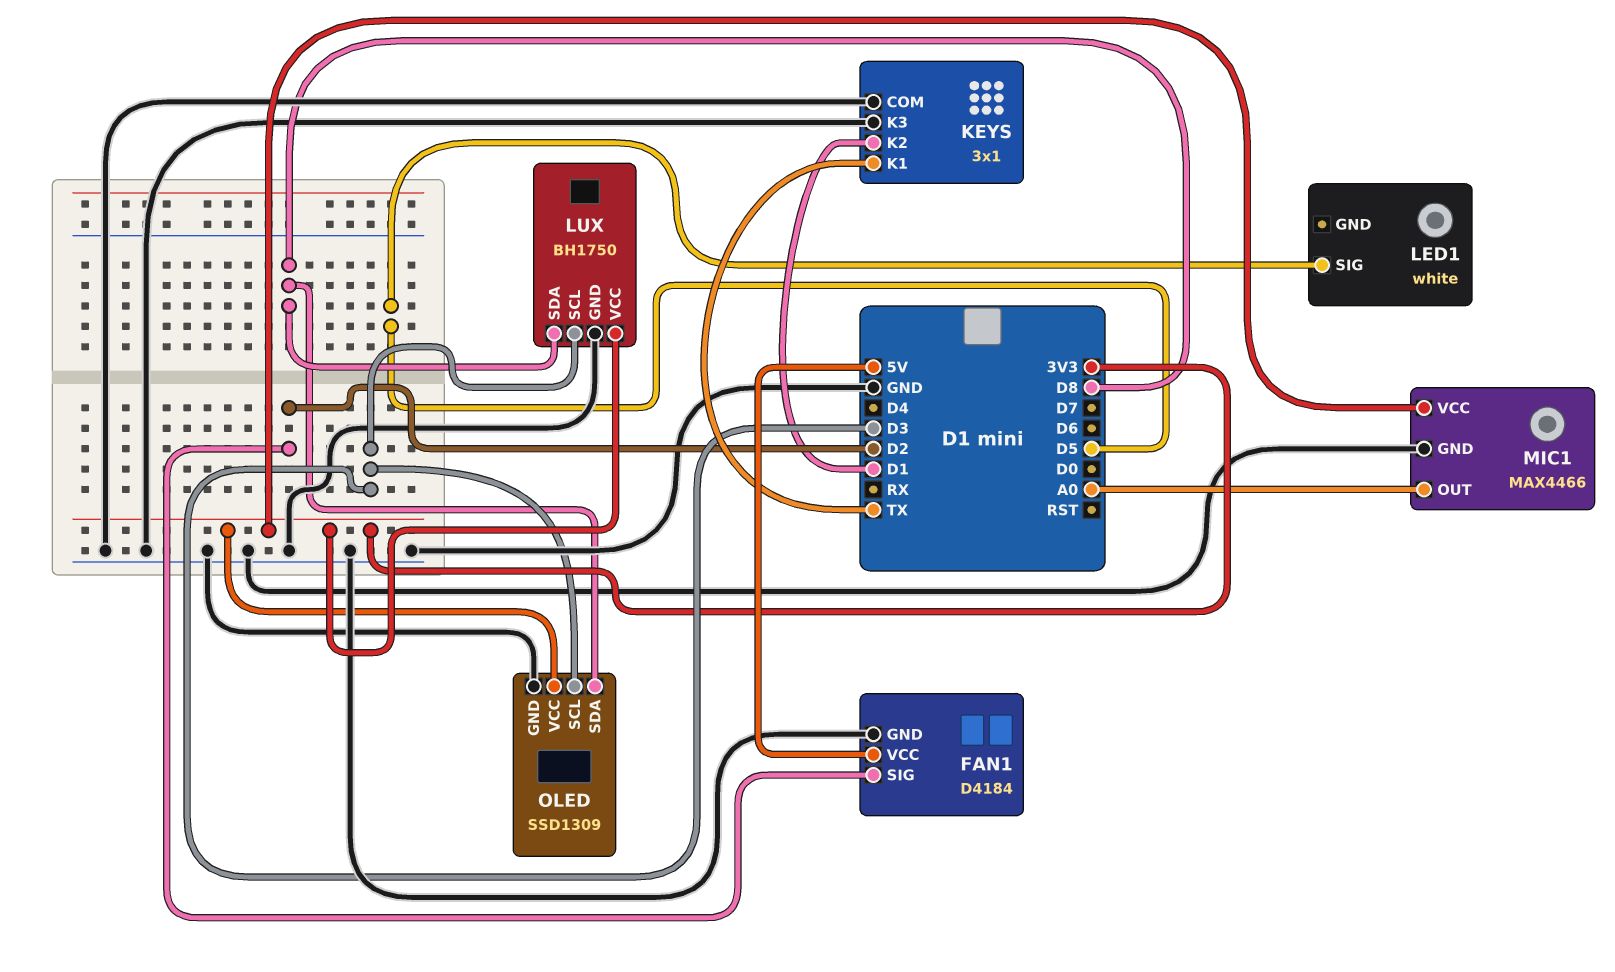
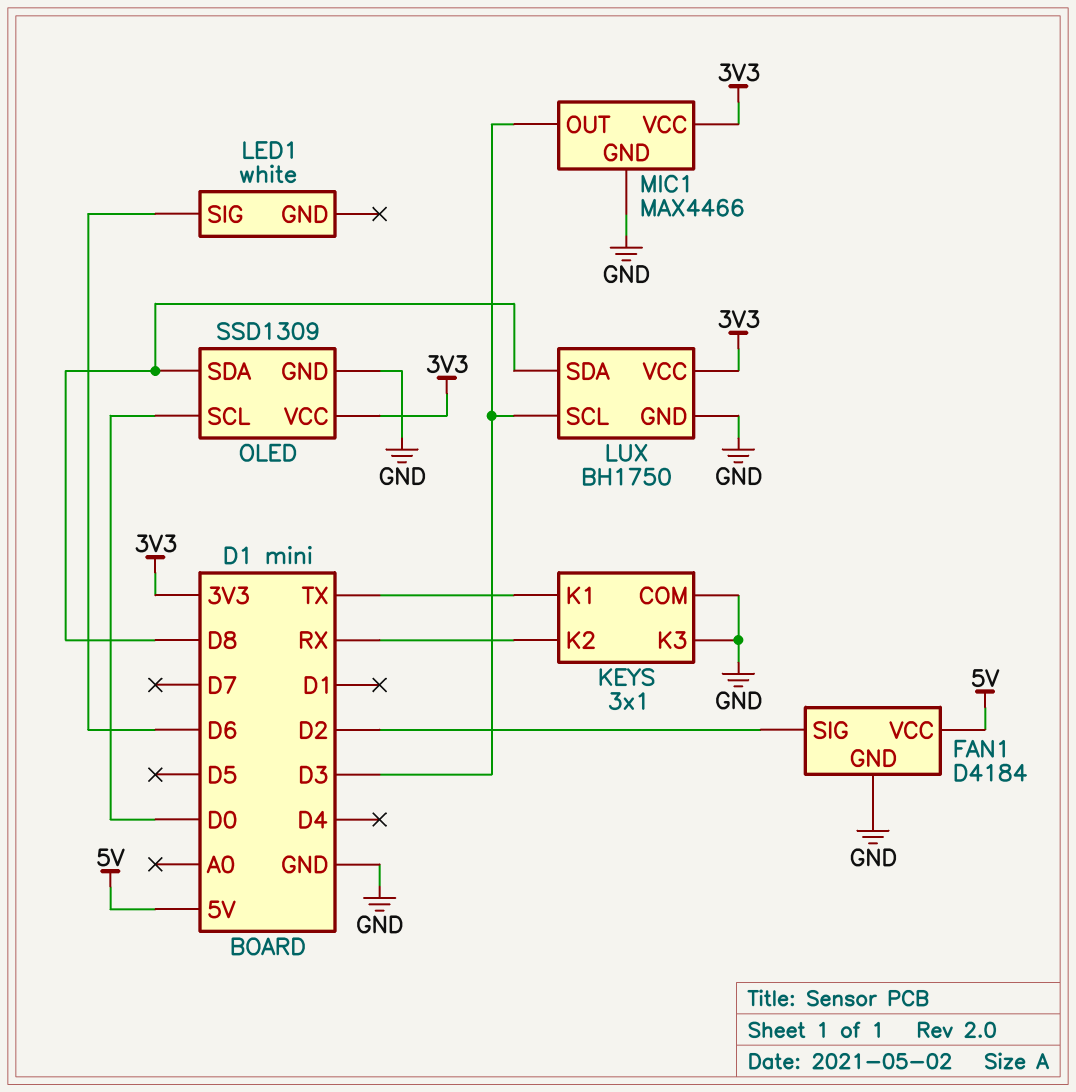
KEYS pin K2: D1 -> RX
LED1 pin SIG: D5 -> D6
MIC1 pin OUT: A0 -> D3
OLED pin SCL: D3 -> D0

